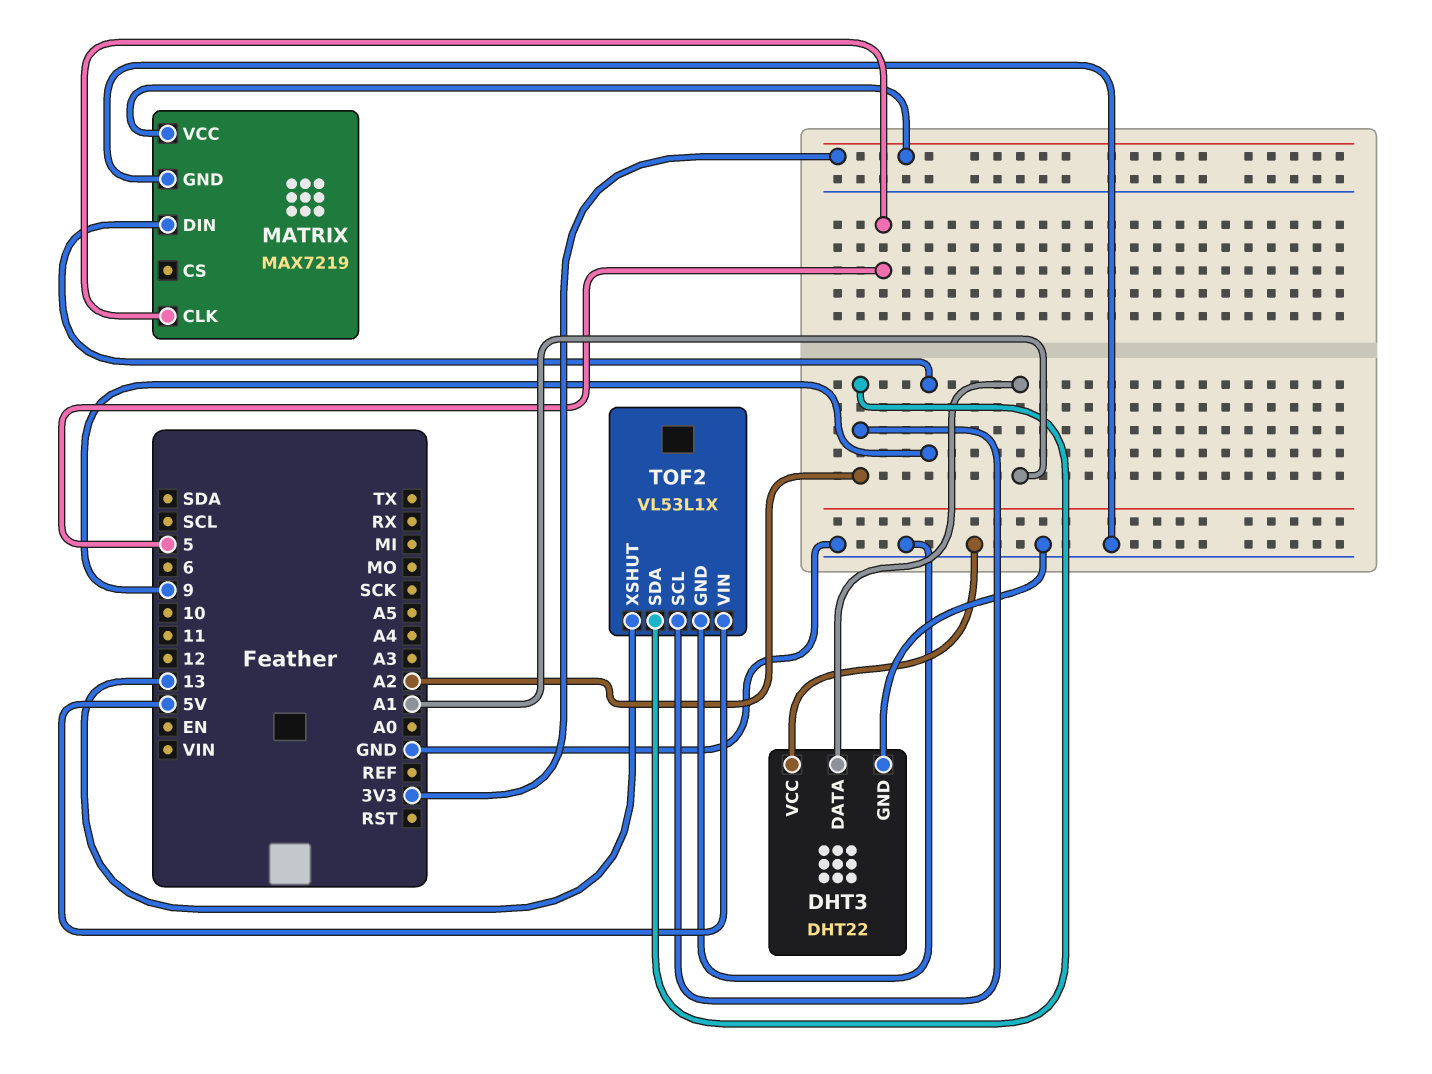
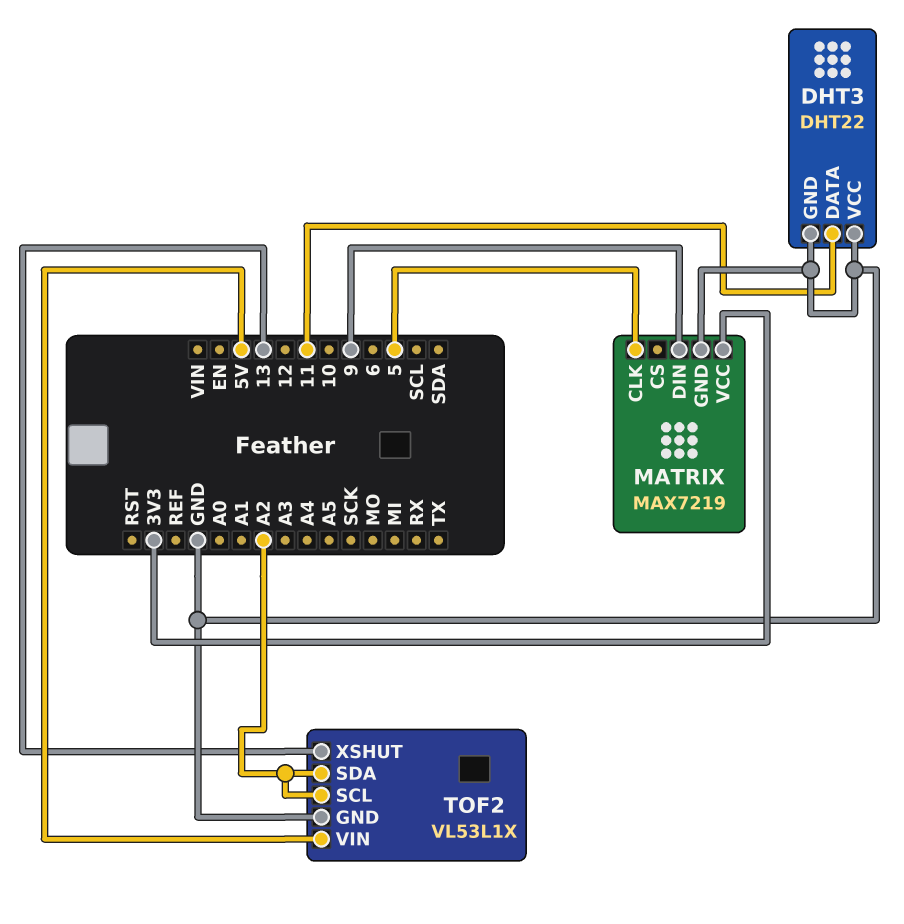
DHT3 pin DATA: A1 -> 11

